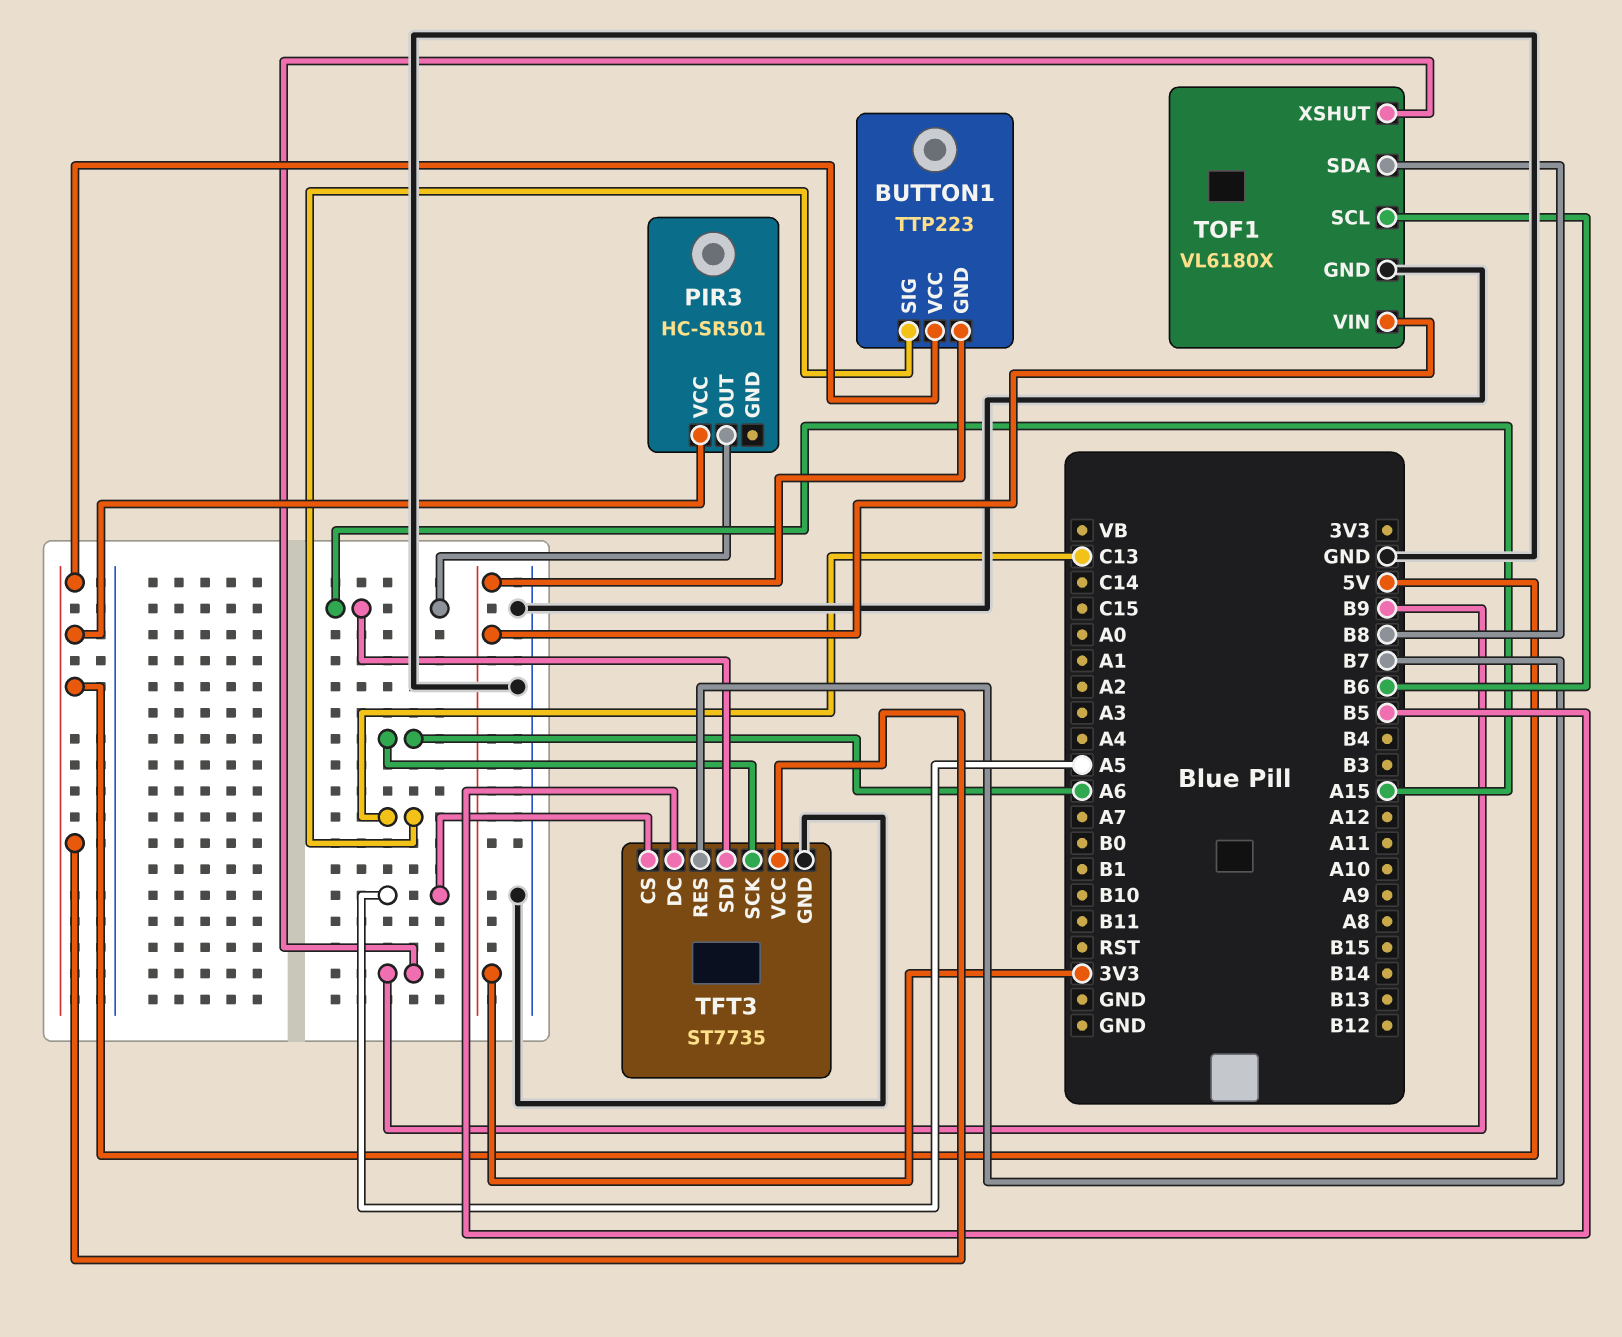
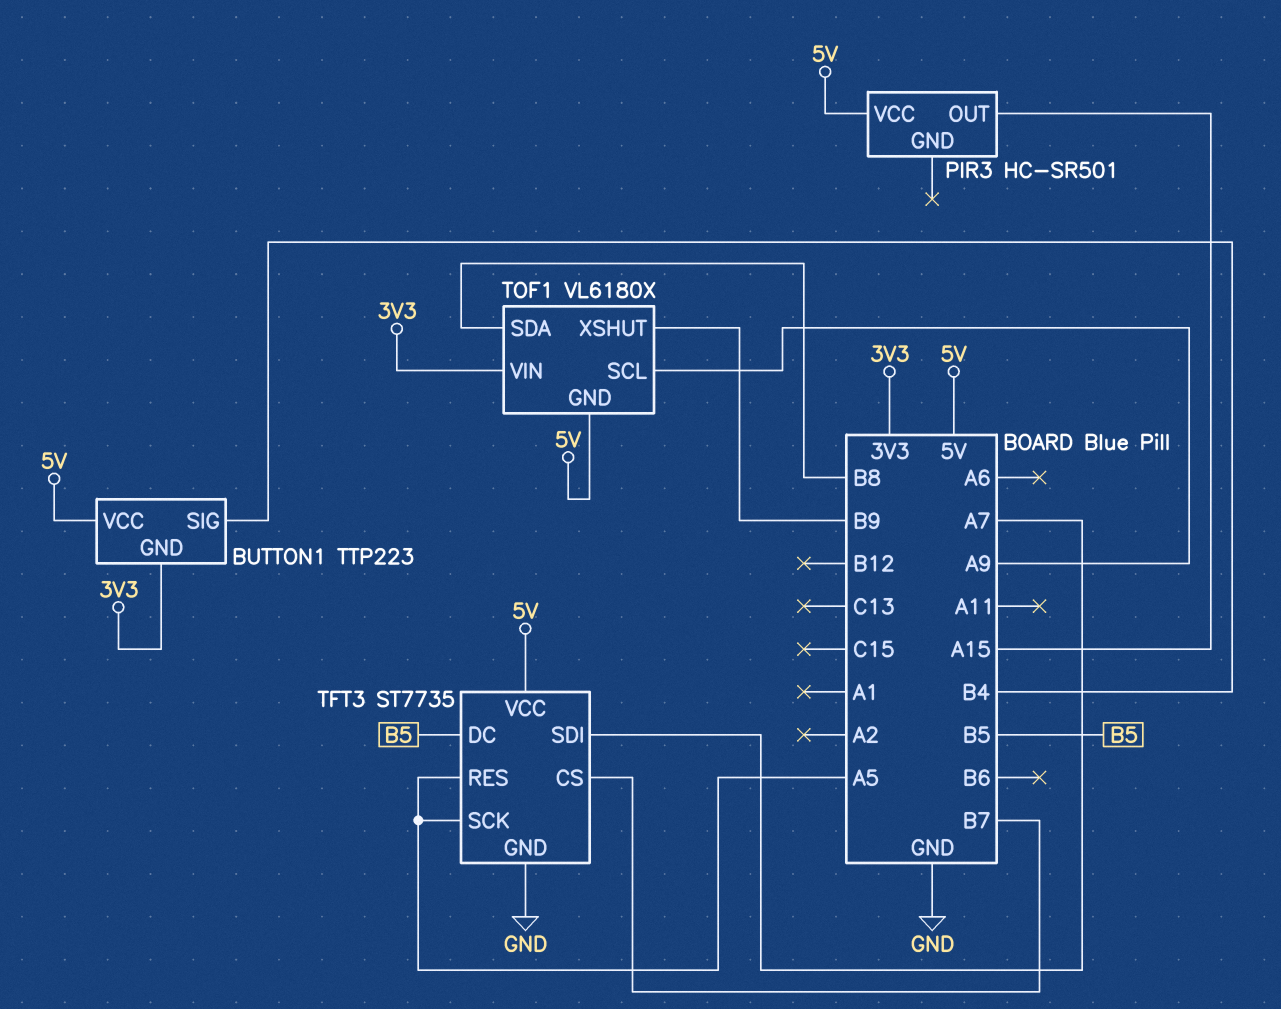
BUTTON1 pin SIG: C13 -> B4
TFT3 pin CS: A5 -> B7
TFT3 pin RES: B7 -> A5
TFT3 pin SCK: A6 -> A5
TFT3 pin SDI: A15 -> A7
TOF1 pin GND: GND -> 5V
TOF1 pin SCL: B6 -> A9

